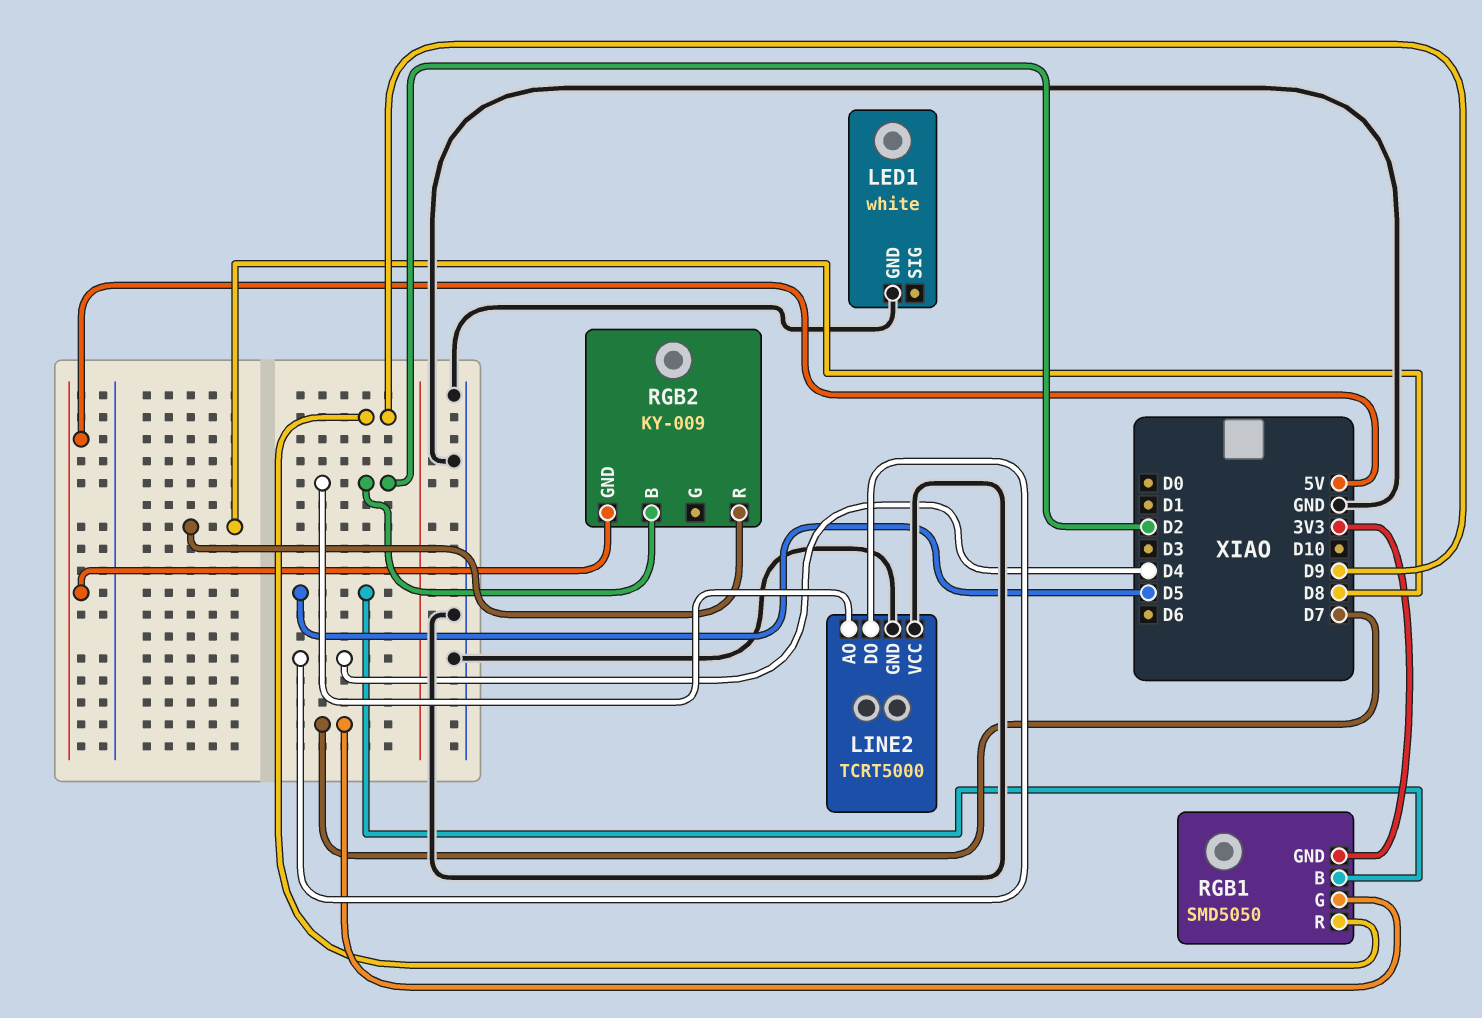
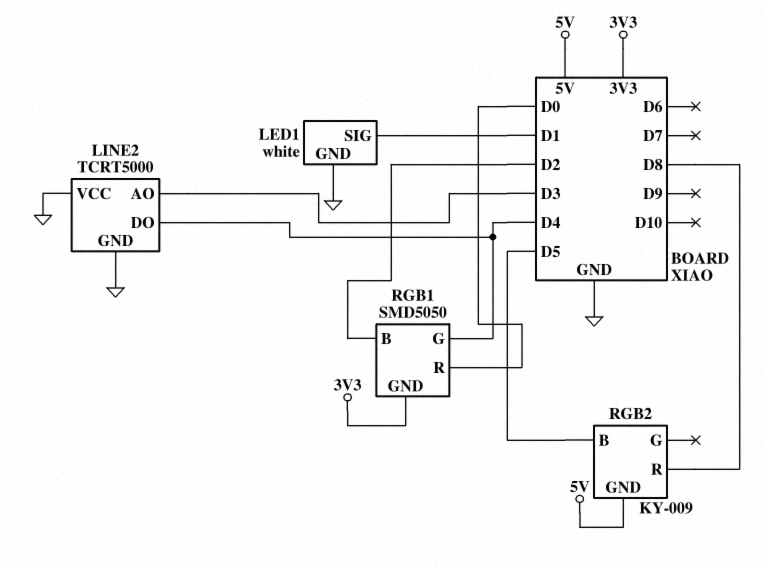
LED1 pin SIG: none -> D1
LINE2 pin AO: D2 -> D3
RGB1 pin B: D5 -> D2
RGB1 pin G: D7 -> D4
RGB1 pin R: D9 -> D0
RGB2 pin B: D2 -> D5

